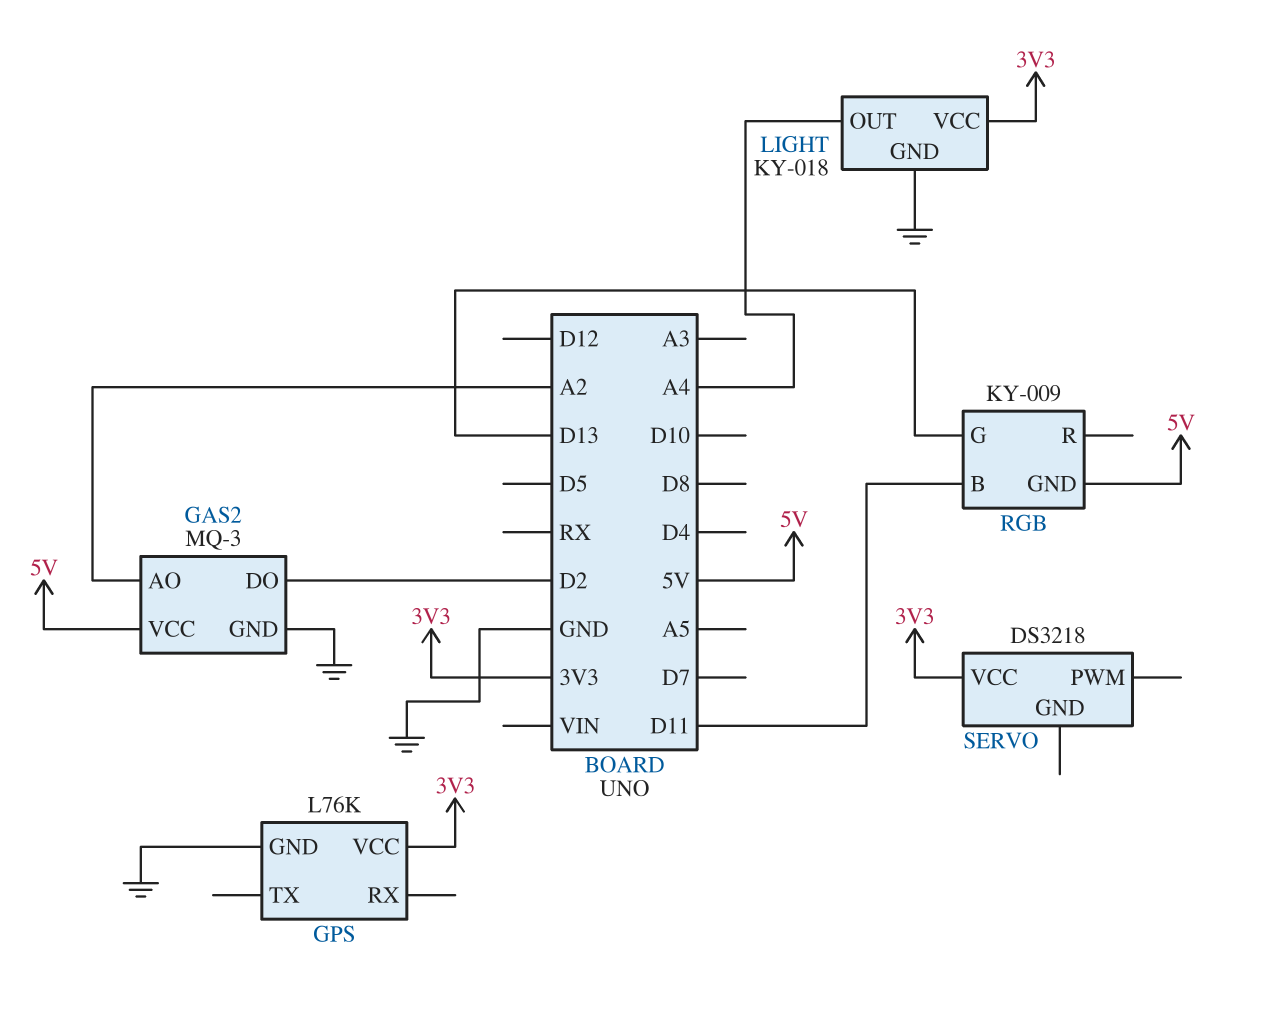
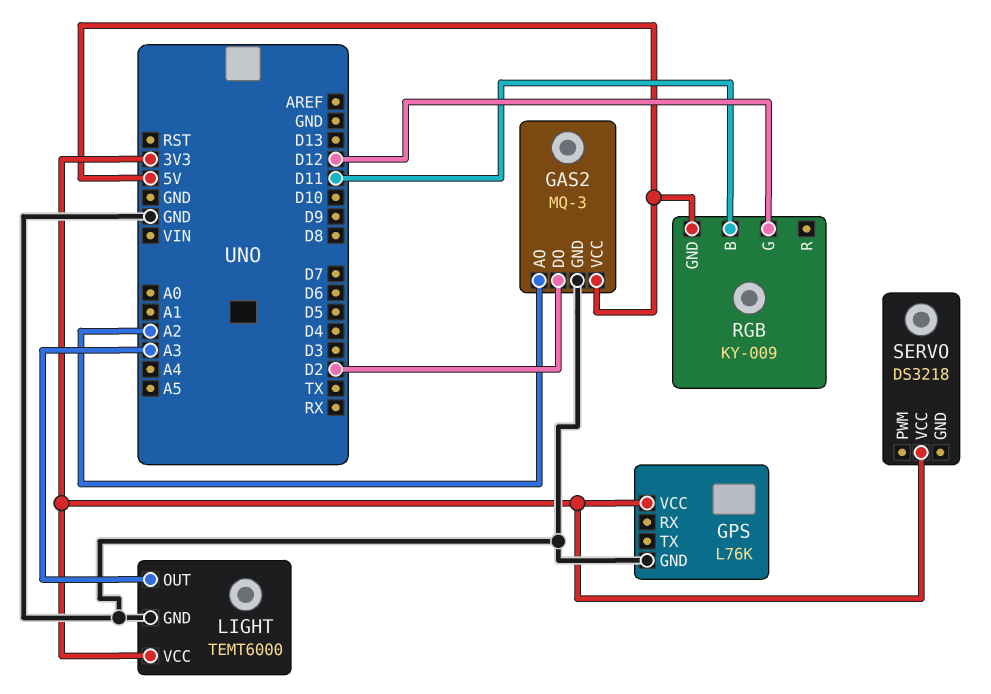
LIGHT: KY-018 -> TEMT6000
LIGHT pin OUT: A4 -> A3
RGB pin G: D13 -> D12

